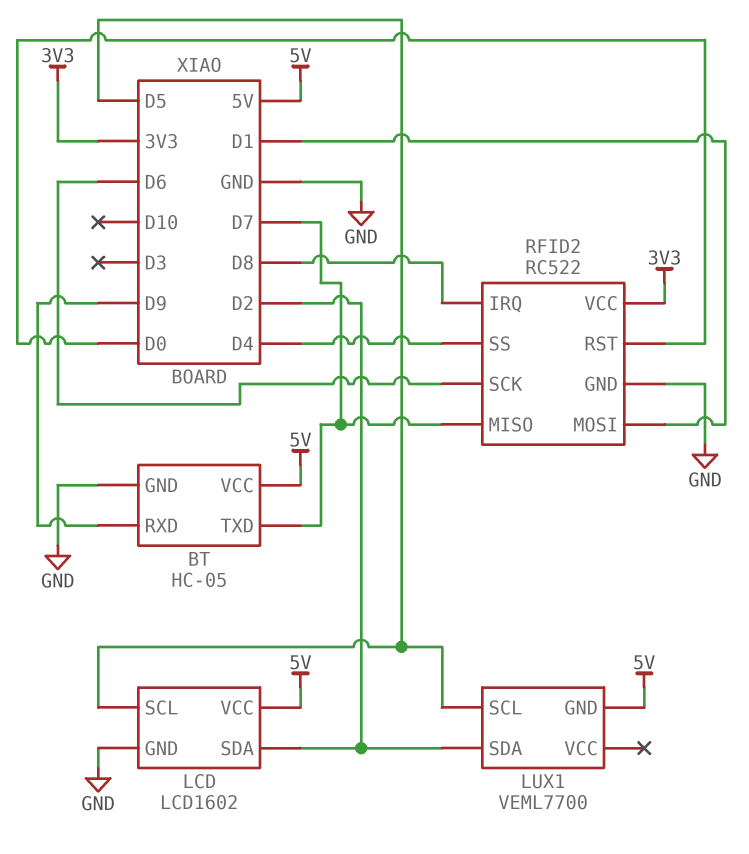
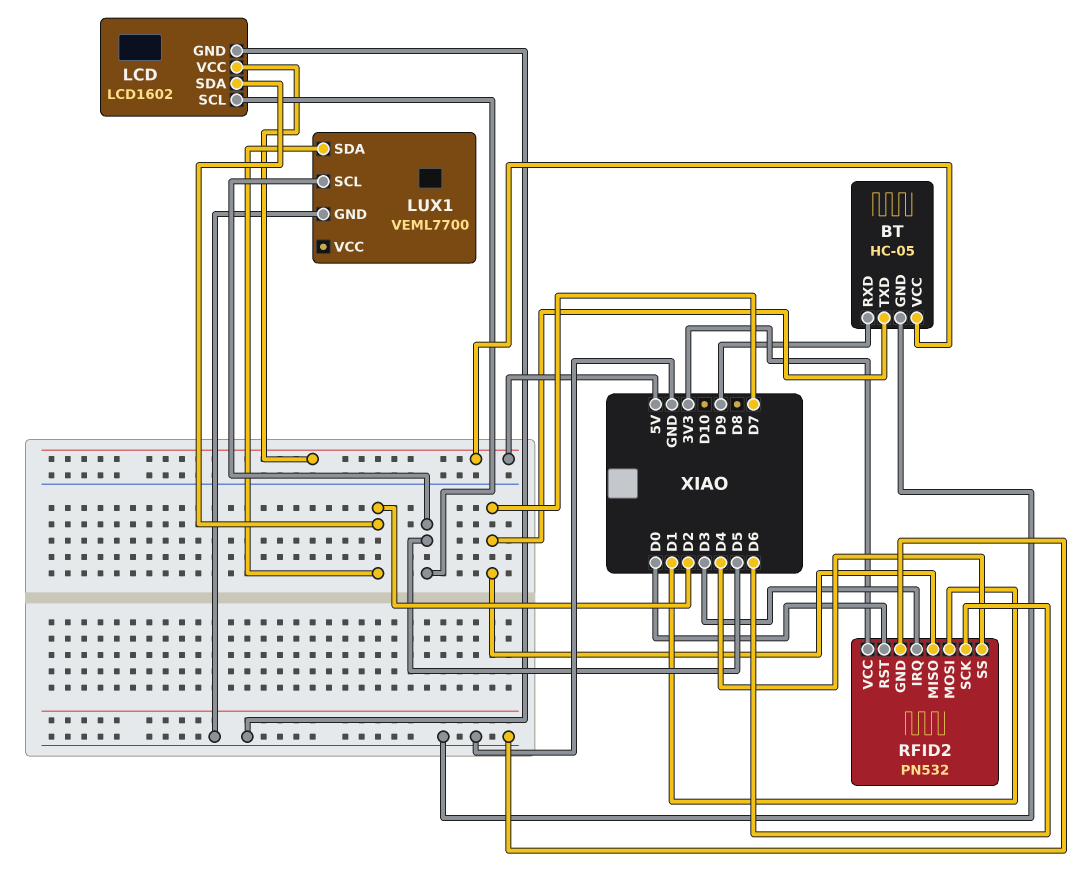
LUX1 pin GND: 5V -> GND
RFID2: RC522 -> PN532
RFID2 pin IRQ: D8 -> D3

